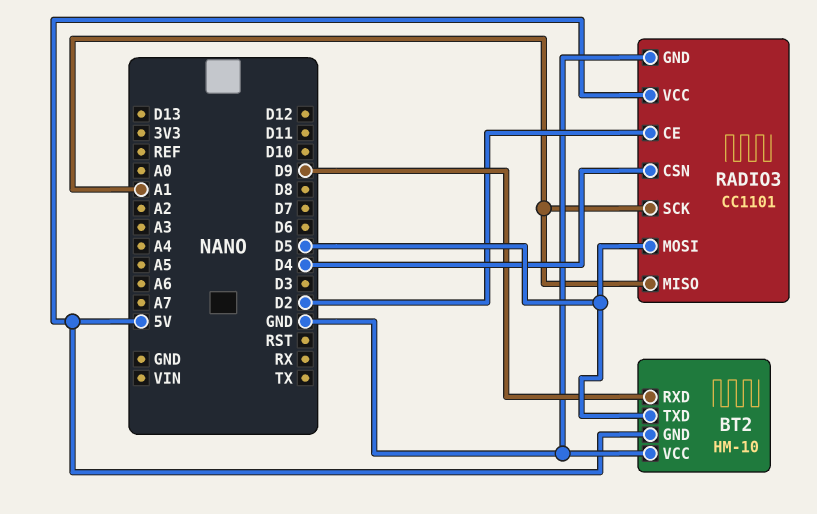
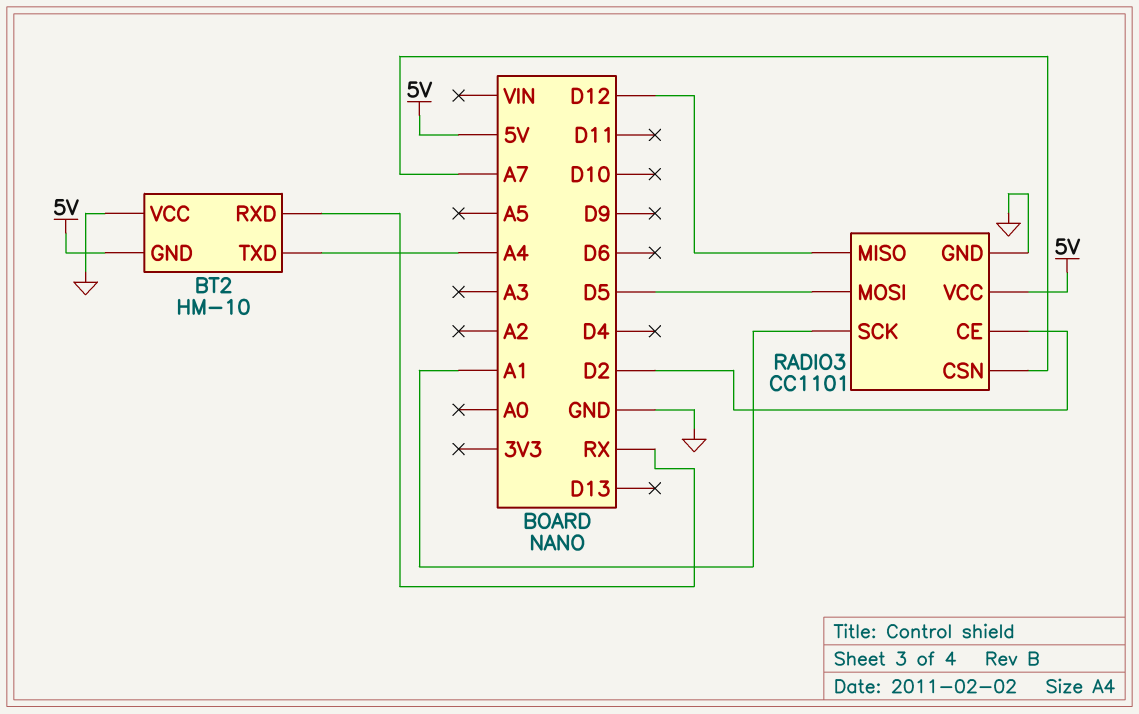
BT2 pin RXD: D9 -> RX
BT2 pin TXD: D5 -> A4
RADIO3 pin CSN: D4 -> A7
RADIO3 pin MISO: A1 -> D12

